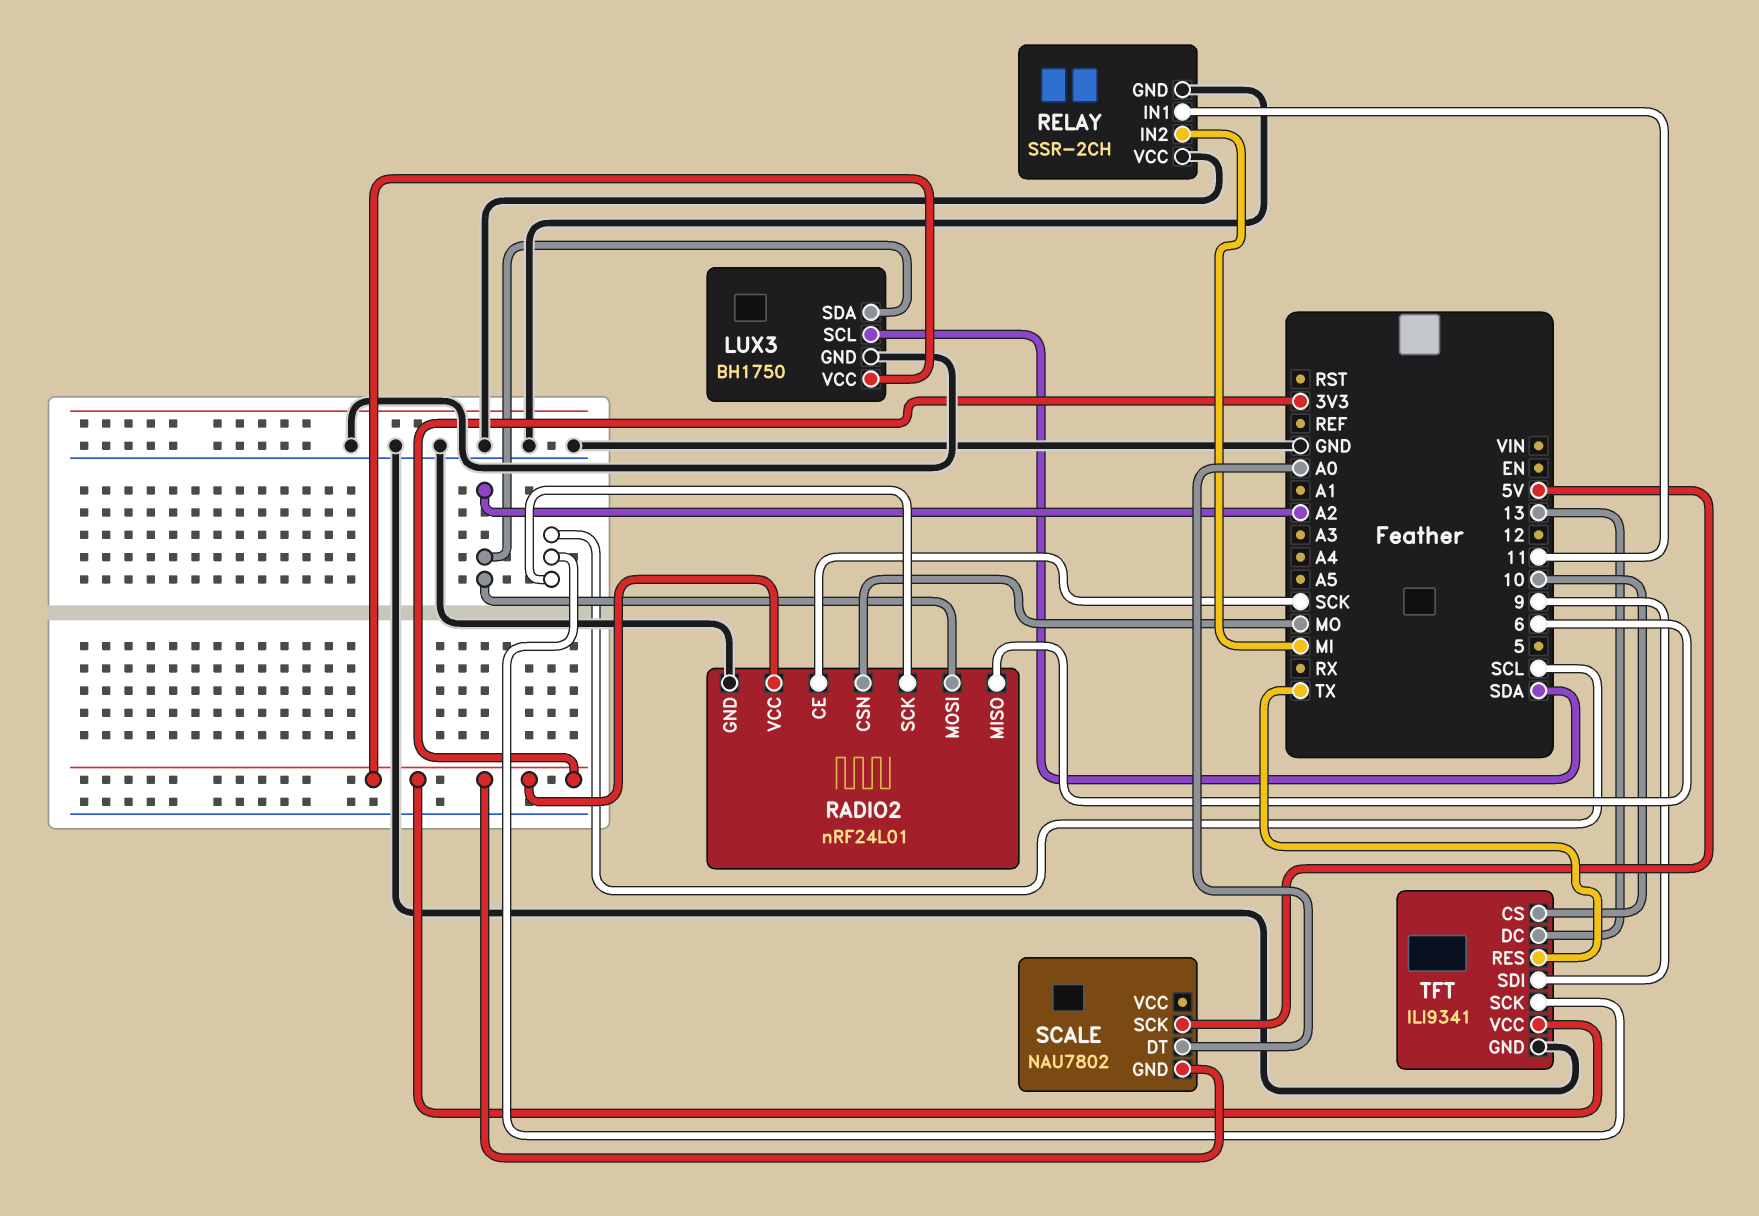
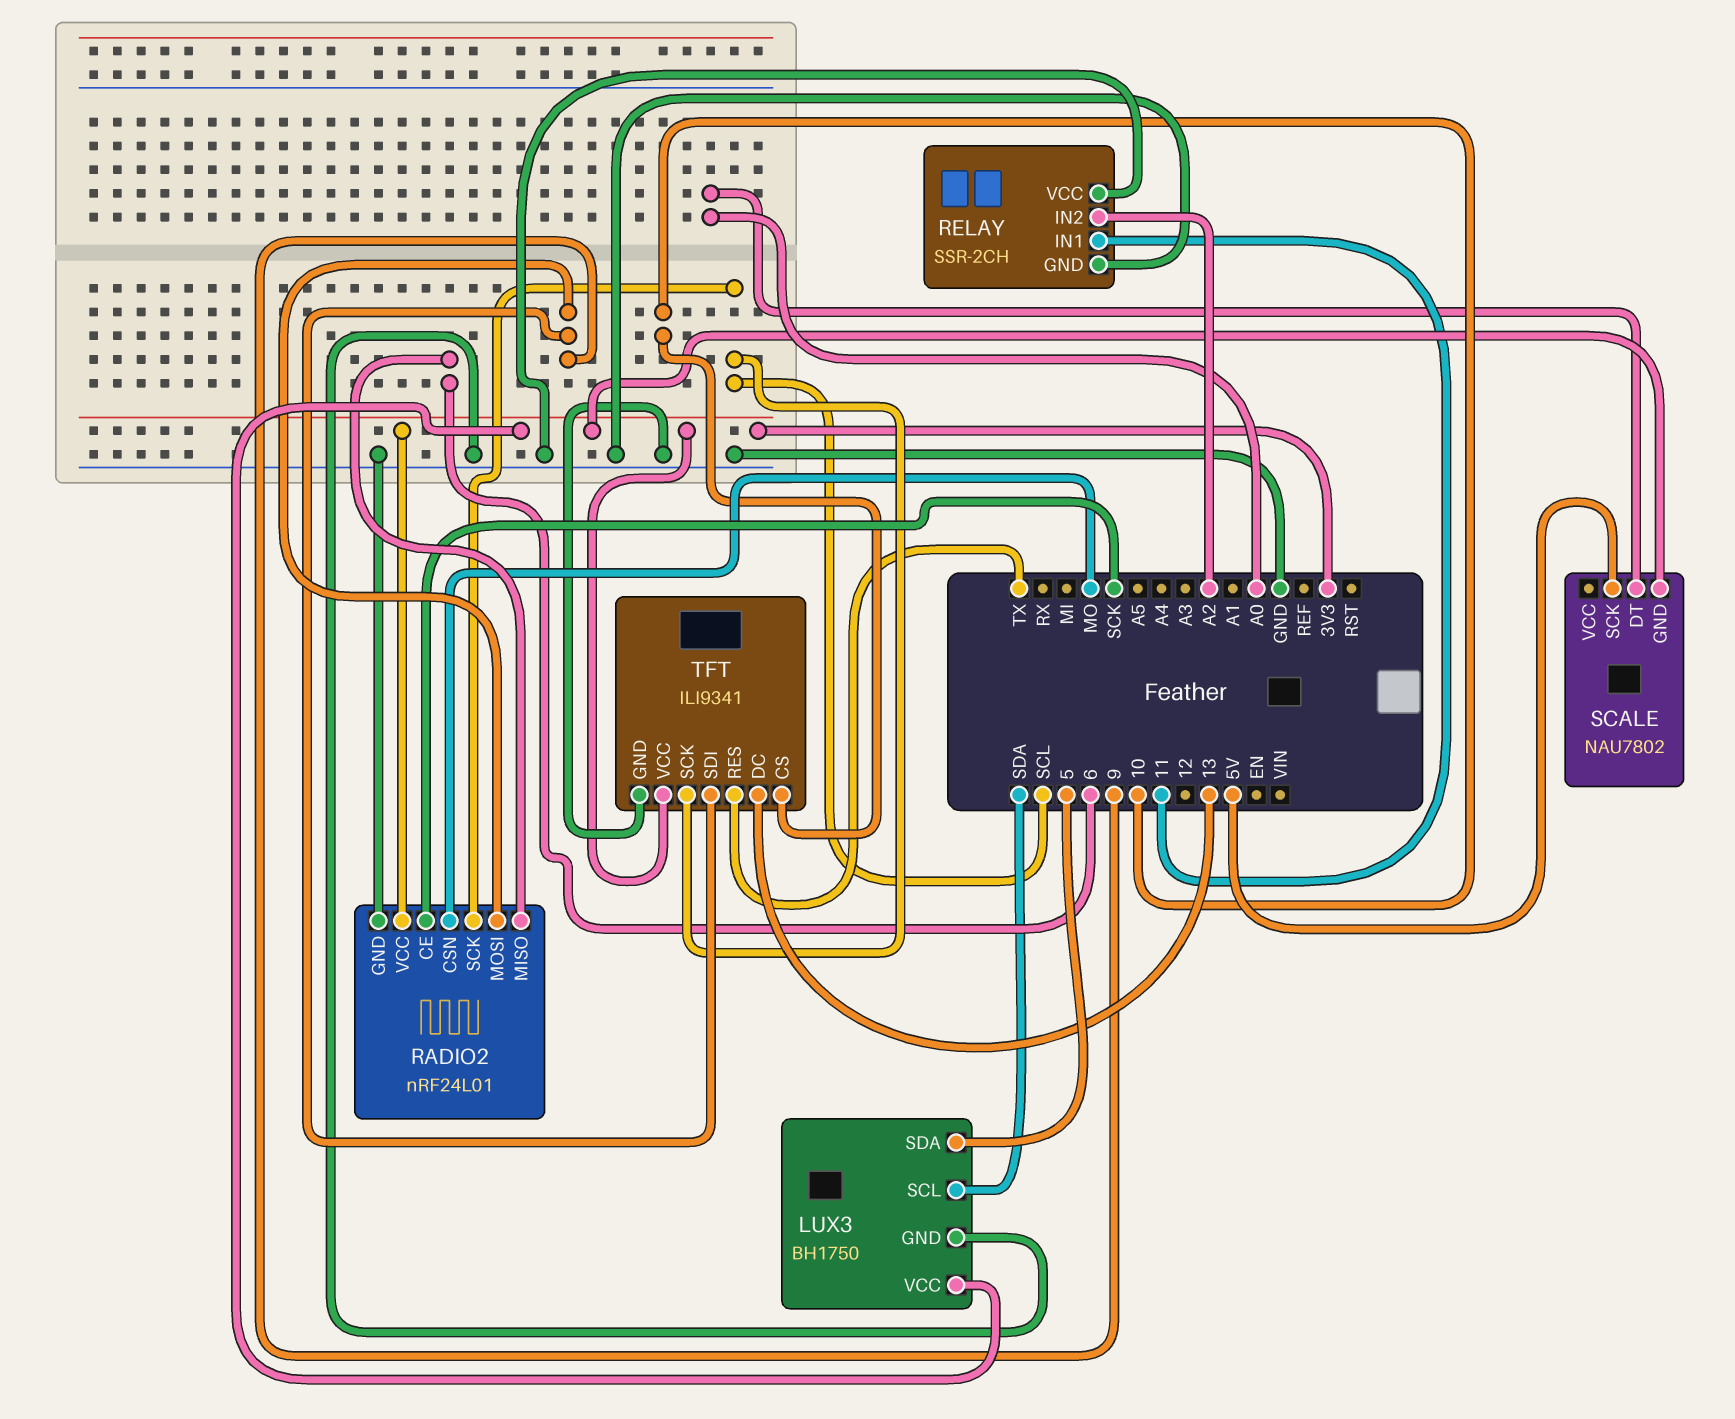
LUX3 pin SDA: A2 -> 5
RADIO2 pin MOSI: A2 -> 9
RELAY pin IN2: MI -> A2

